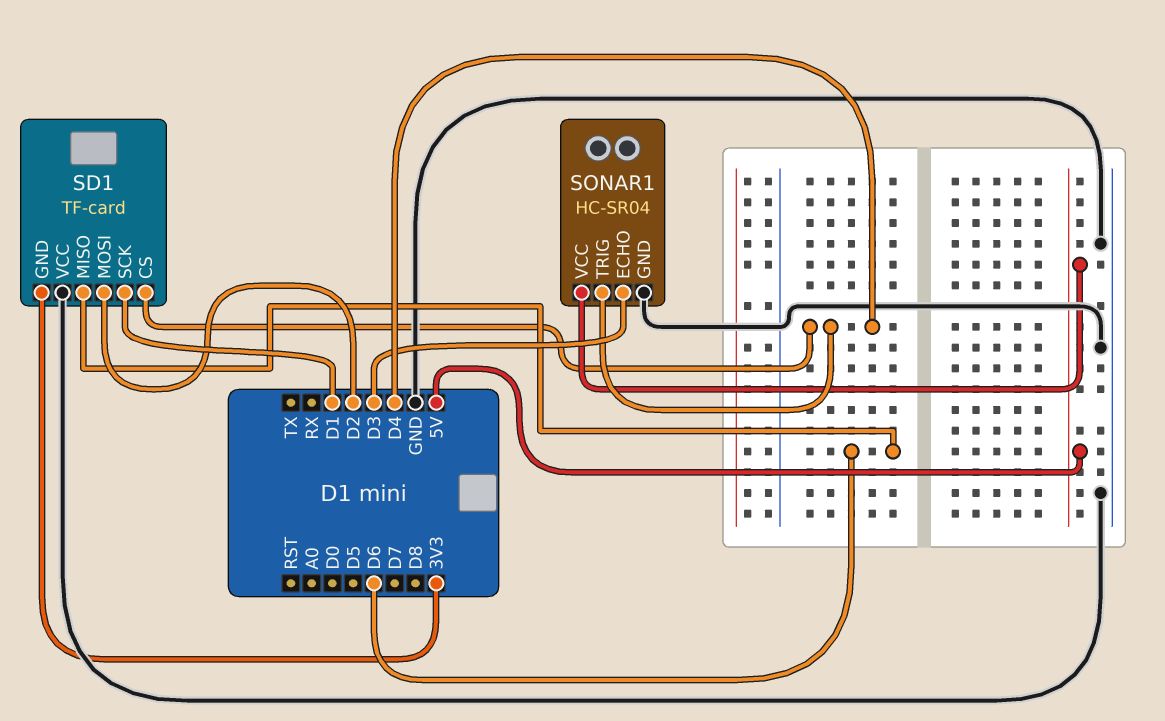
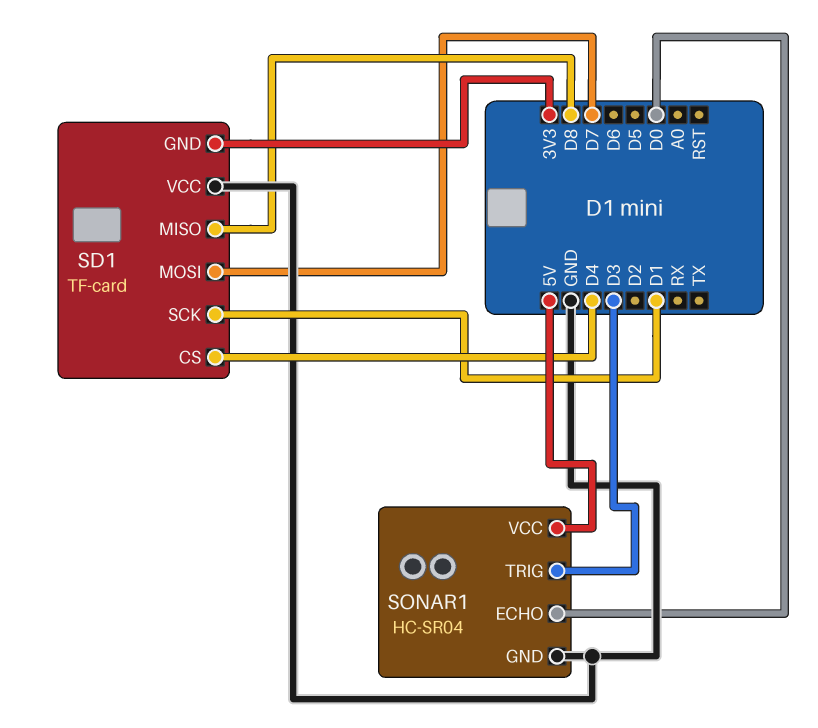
SD1 pin MISO: D6 -> D8
SD1 pin MOSI: D2 -> D7
SONAR1 pin ECHO: D3 -> D0
SONAR1 pin TRIG: D4 -> D3

